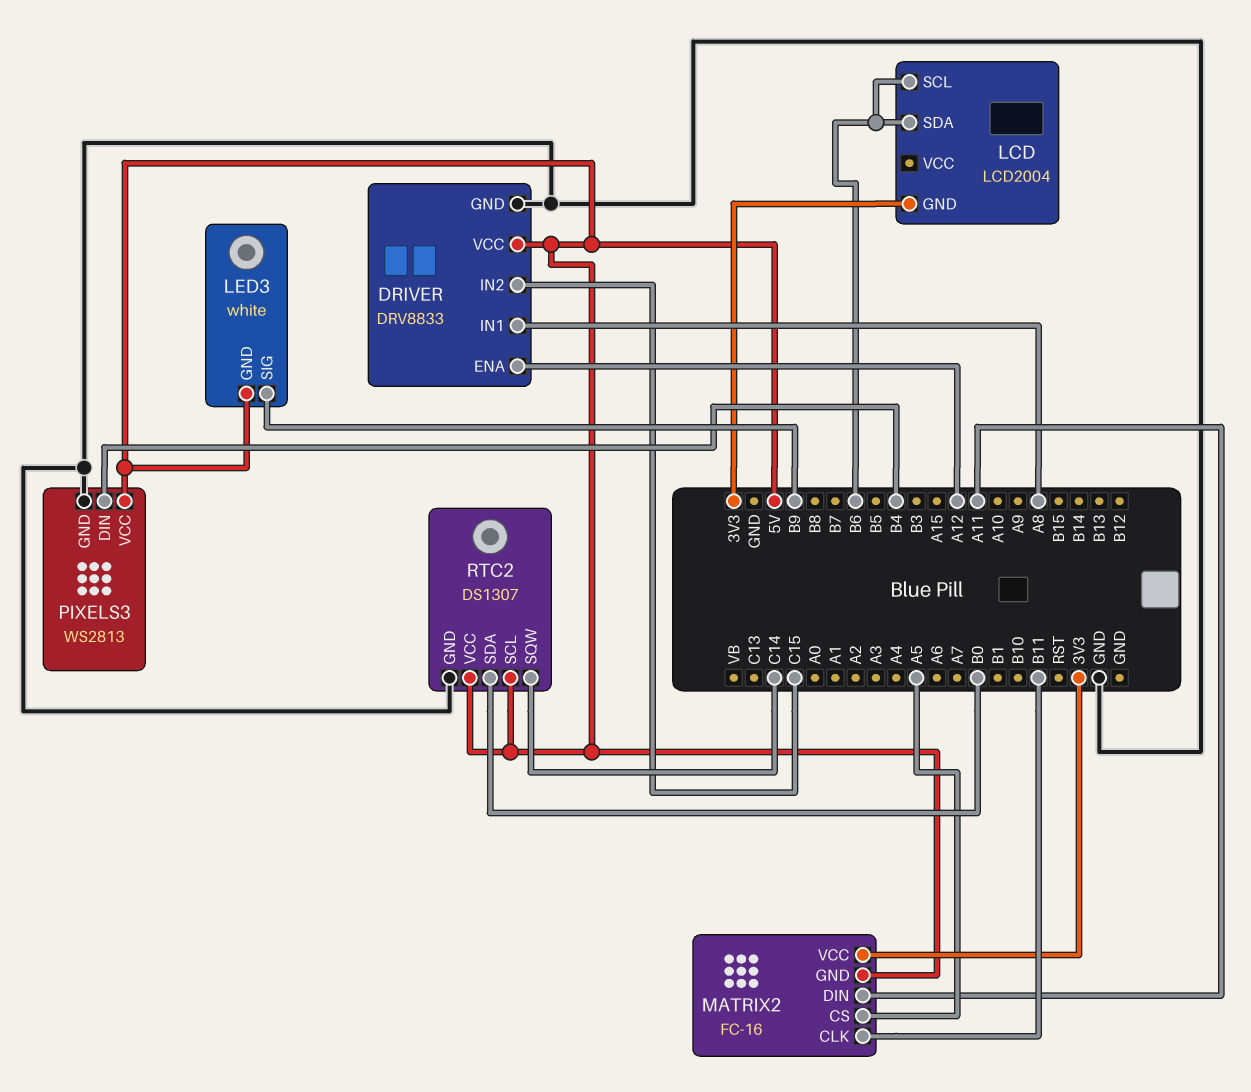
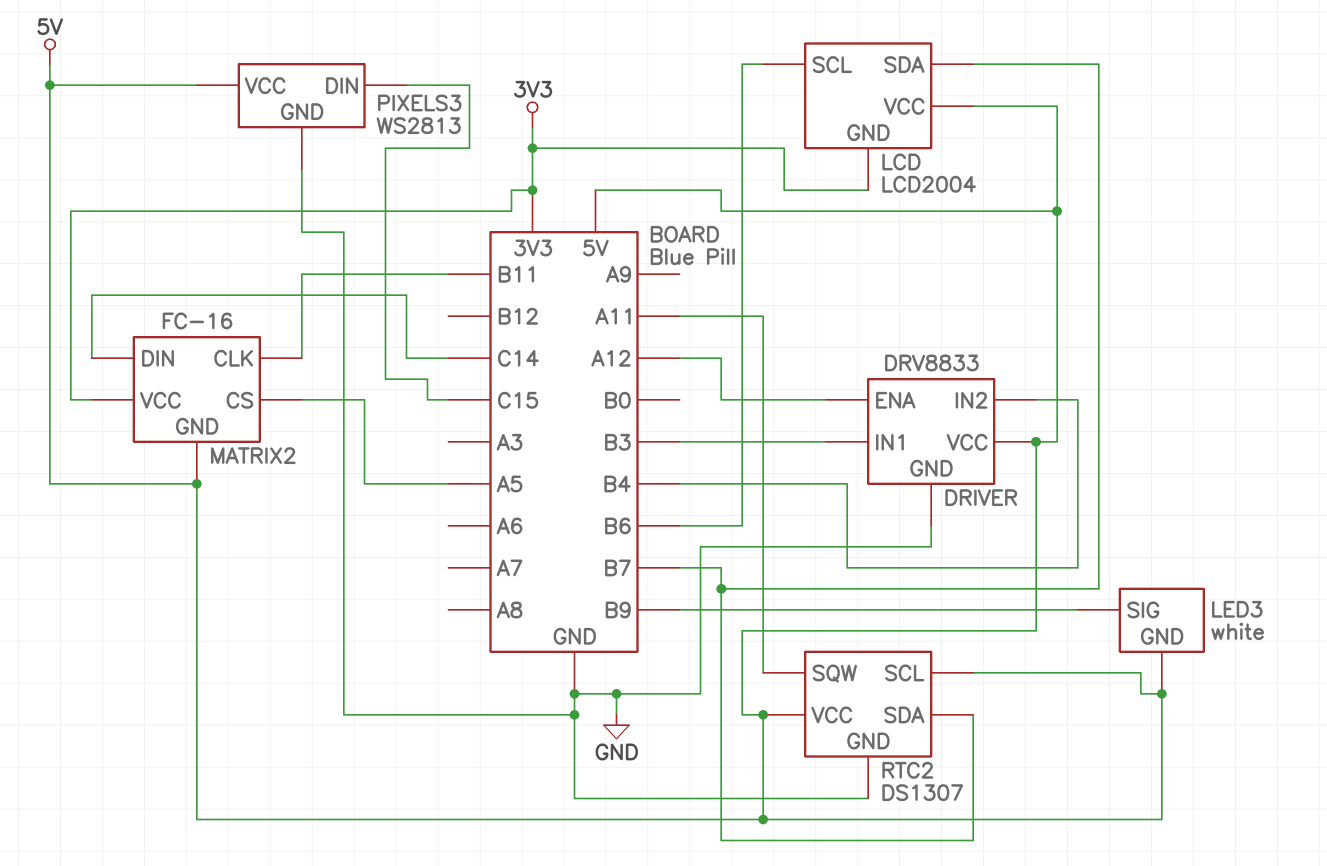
DRIVER pin IN1: A8 -> B3
DRIVER pin IN2: C15 -> B4
LCD pin SDA: B6 -> B7
LCD pin VCC: none -> 5V
MATRIX2 pin DIN: A11 -> C14
PIXELS3 pin DIN: B4 -> C15
RTC2 pin SDA: B0 -> B7
RTC2 pin SQW: C14 -> A11

